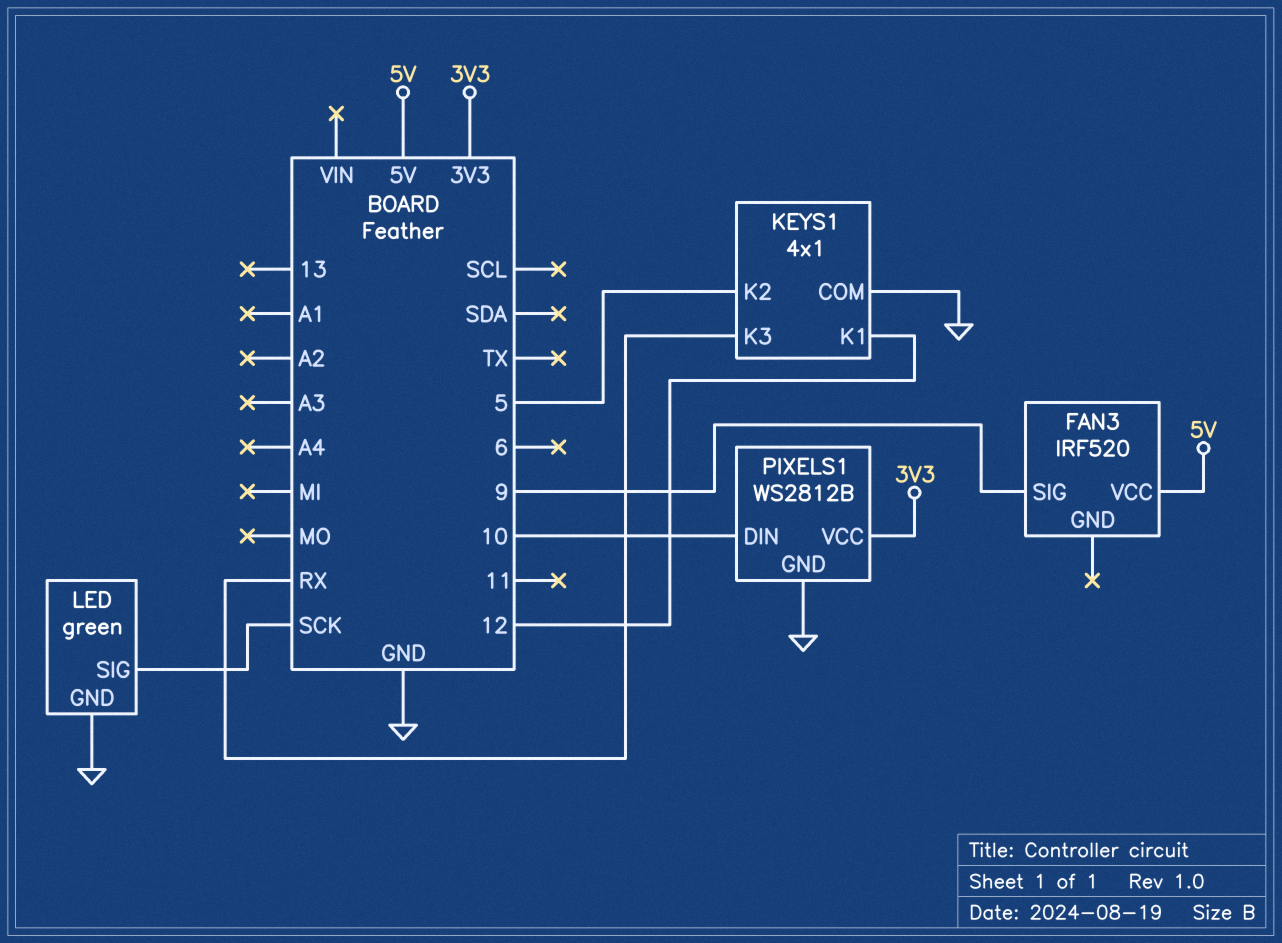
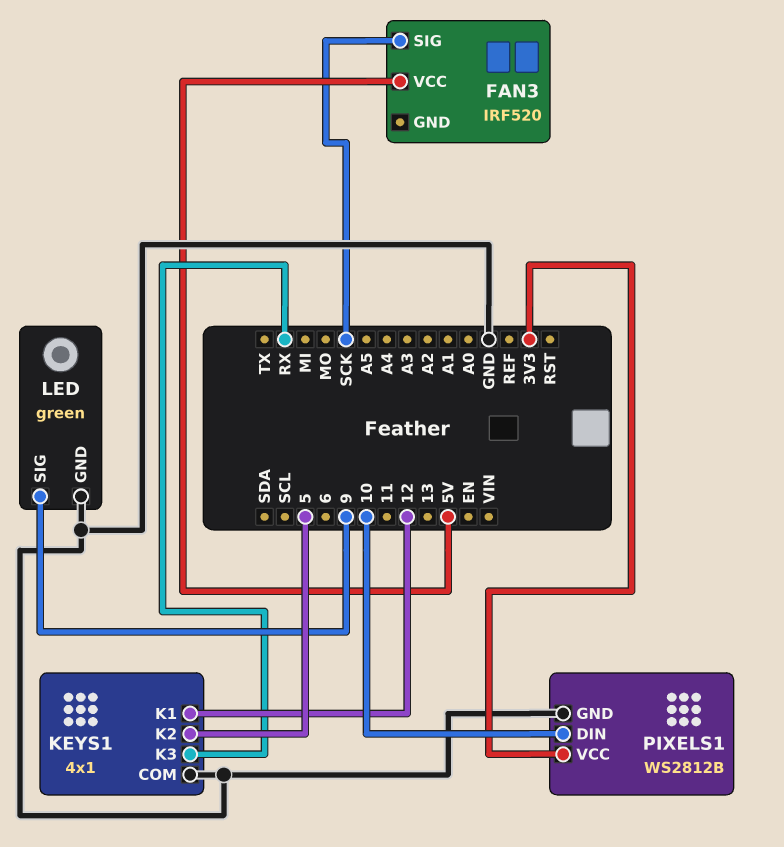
FAN3 pin SIG: 9 -> SCK
LED pin SIG: SCK -> 9

